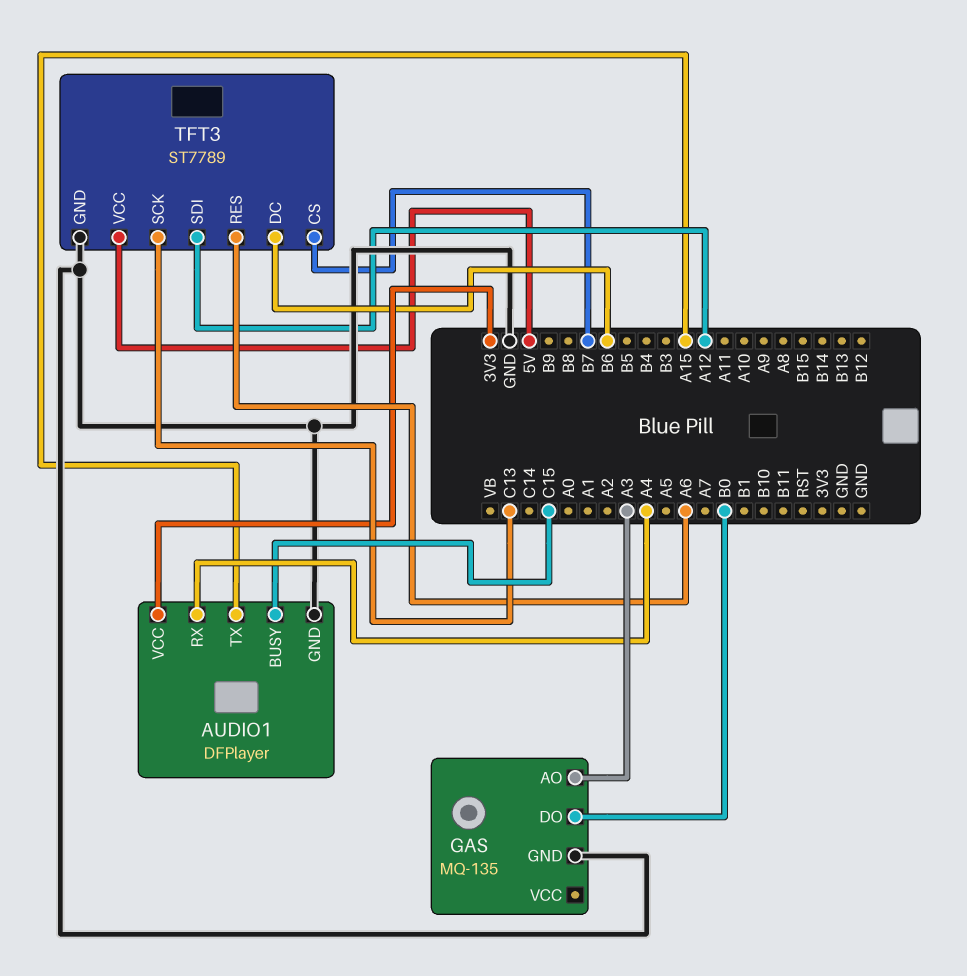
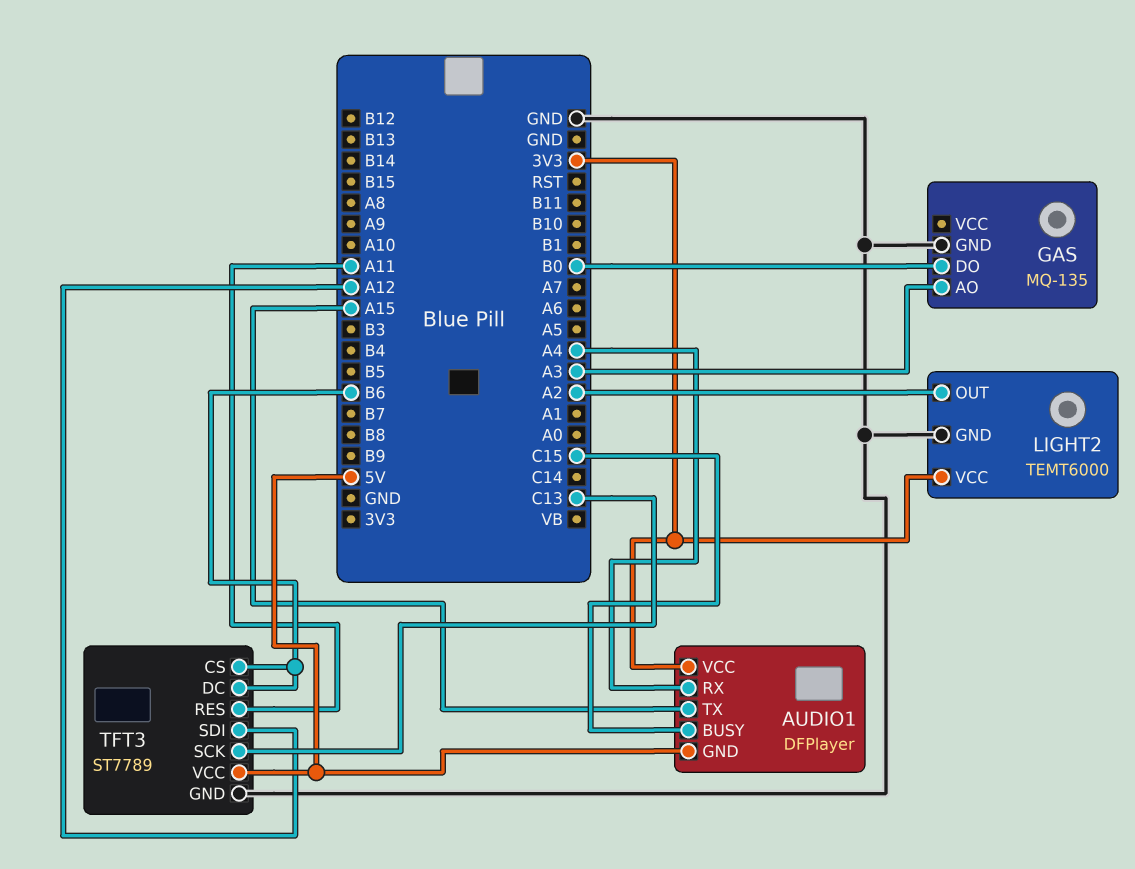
AUDIO1 pin GND: GND -> 5V
LIGHT2: none -> TEMT6000
LIGHT2 pin GND: none -> GND
LIGHT2 pin OUT: none -> A2
LIGHT2 pin VCC: none -> 3V3
TFT3 pin CS: B7 -> B6
TFT3 pin RES: A6 -> A11

